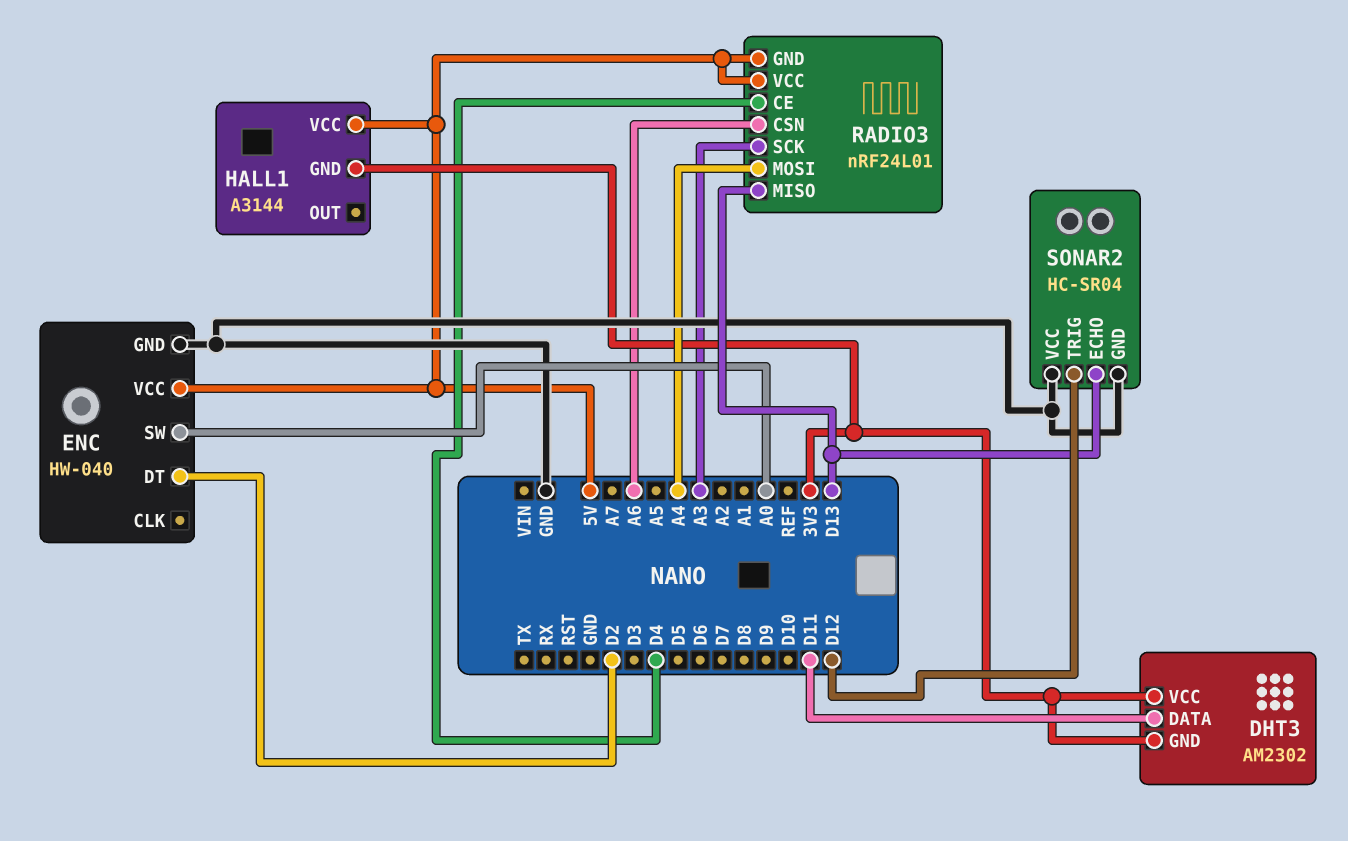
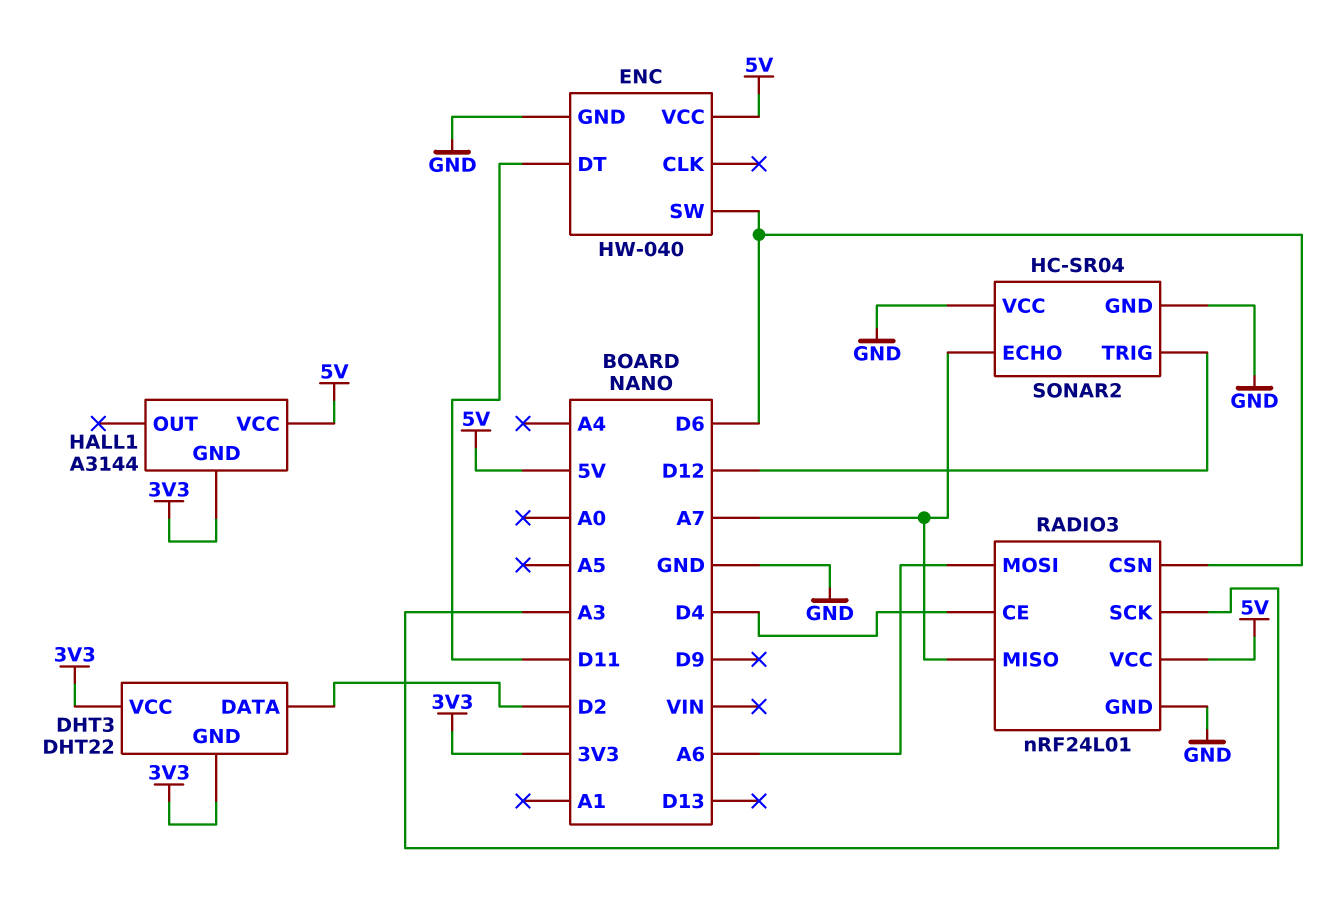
DHT3: AM2302 -> DHT22
DHT3 pin DATA: D11 -> D2
ENC pin DT: D2 -> D11
ENC pin SW: A0 -> D6
RADIO3 pin CSN: A6 -> D6
RADIO3 pin GND: 5V -> GND
RADIO3 pin MISO: D13 -> A7
RADIO3 pin MOSI: A4 -> A6
SONAR2 pin ECHO: D13 -> A7

